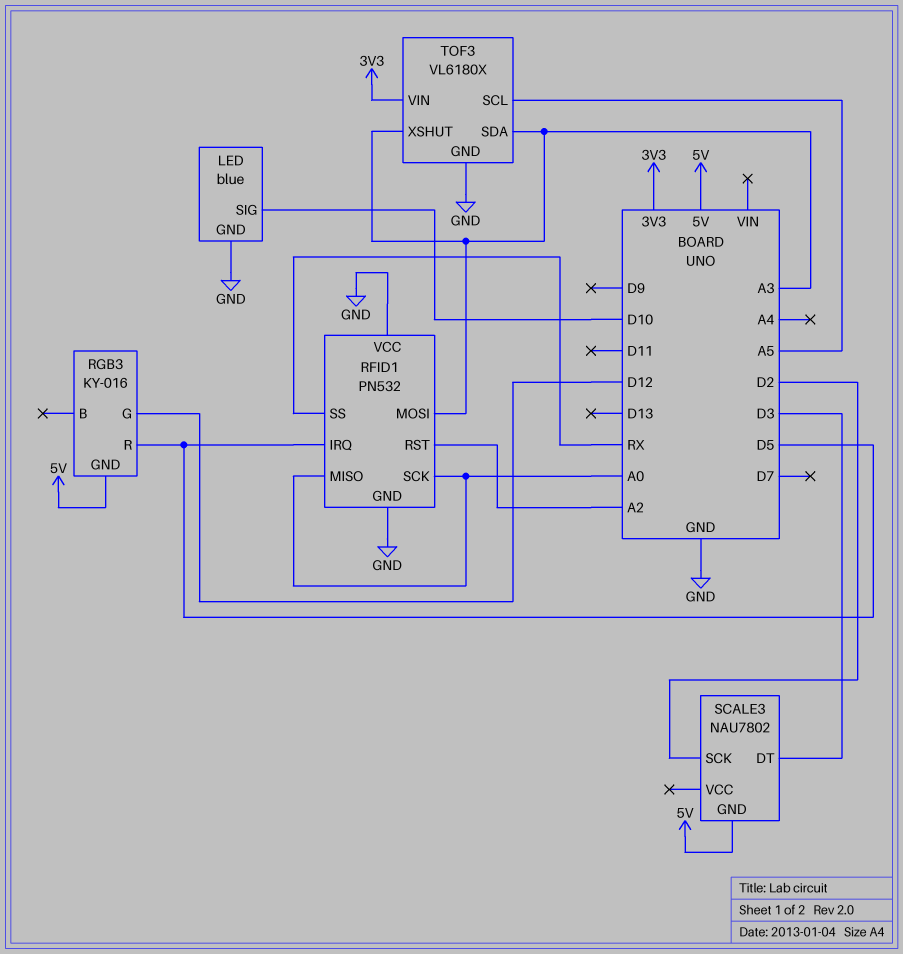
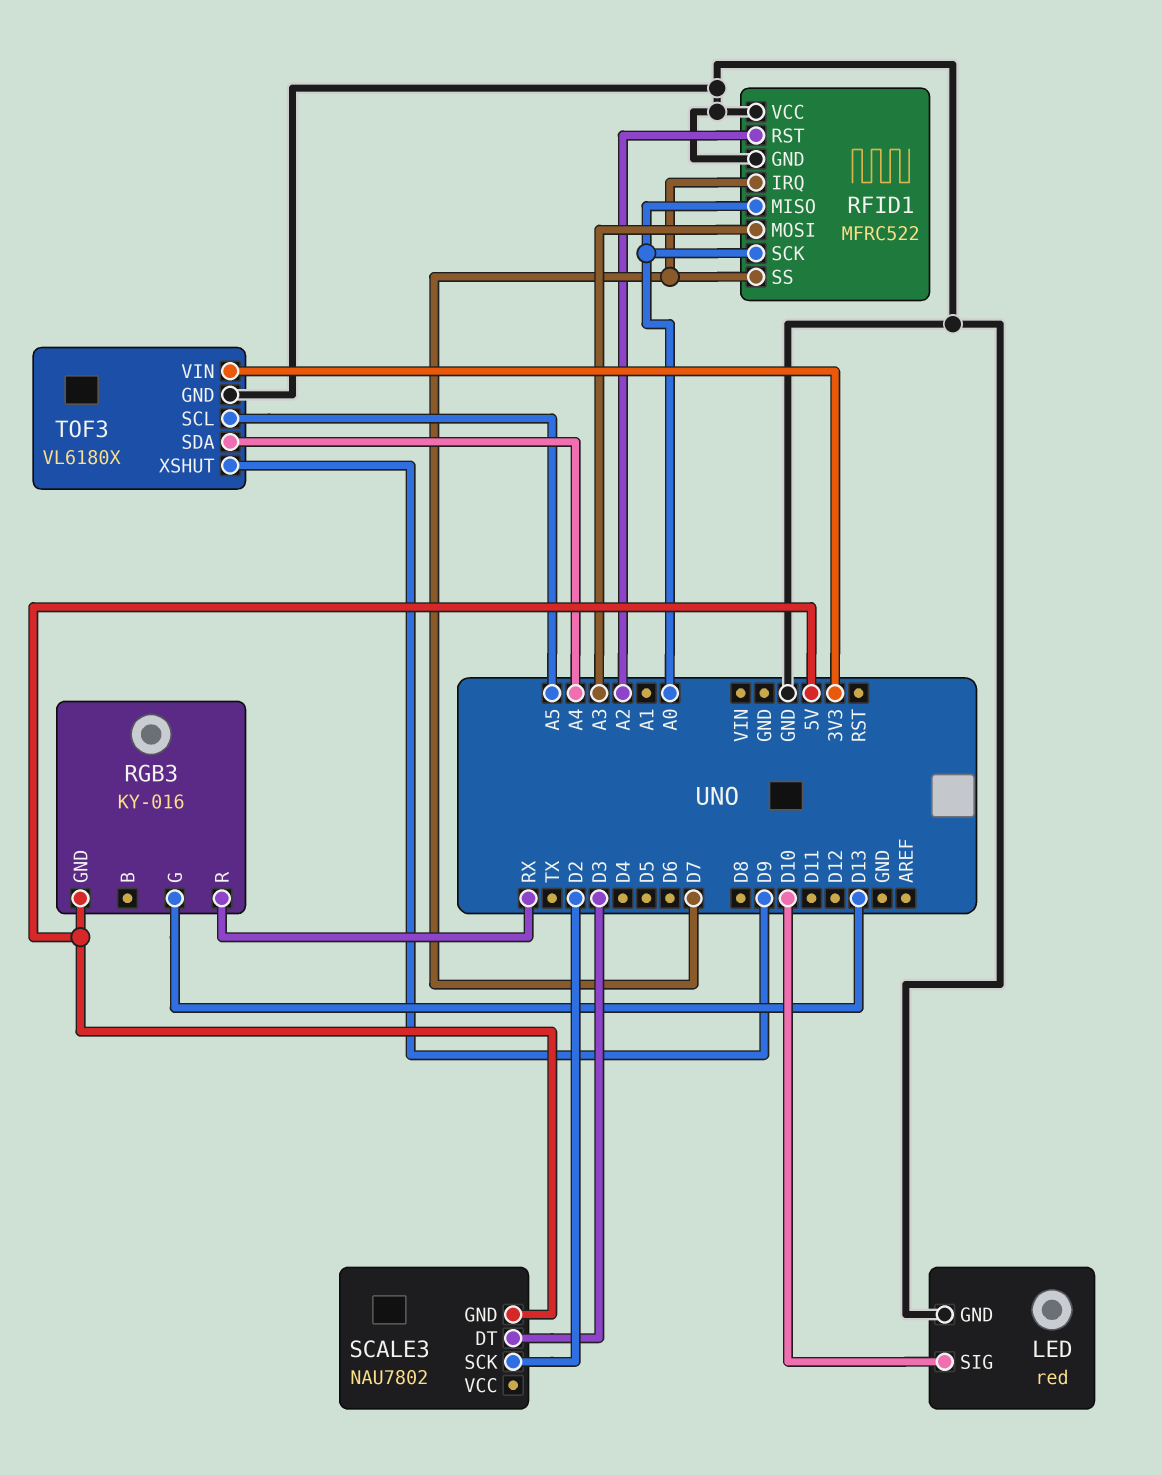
LED: blue -> red
RFID1: PN532 -> MFRC522
RFID1 pin IRQ: D5 -> D7
RFID1 pin SS: RX -> D7
RGB3 pin G: D12 -> D13
RGB3 pin R: D5 -> RX
TOF3 pin SDA: A3 -> A4
TOF3 pin XSHUT: A3 -> D9

